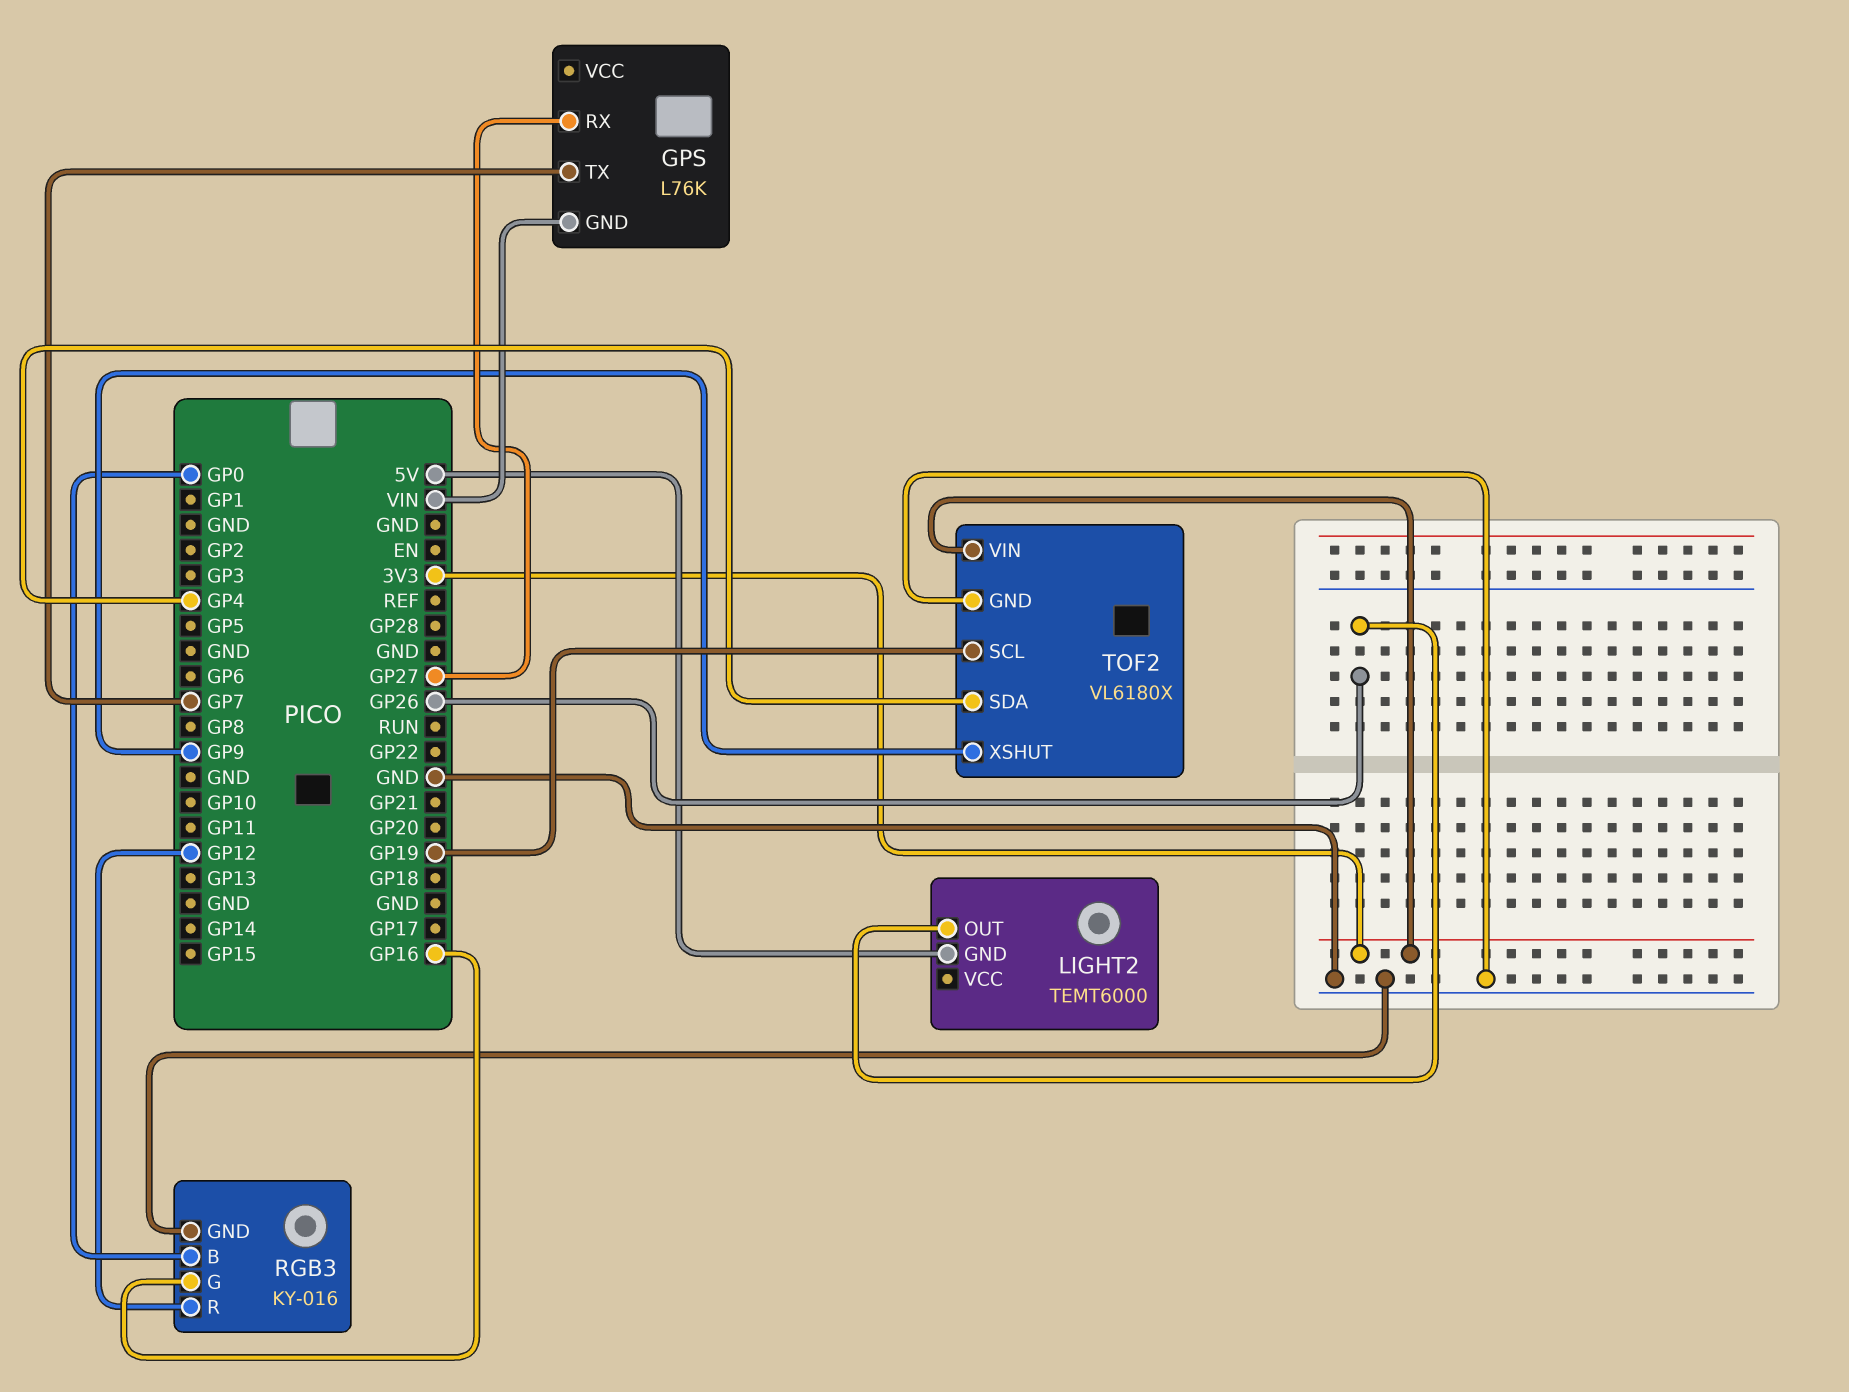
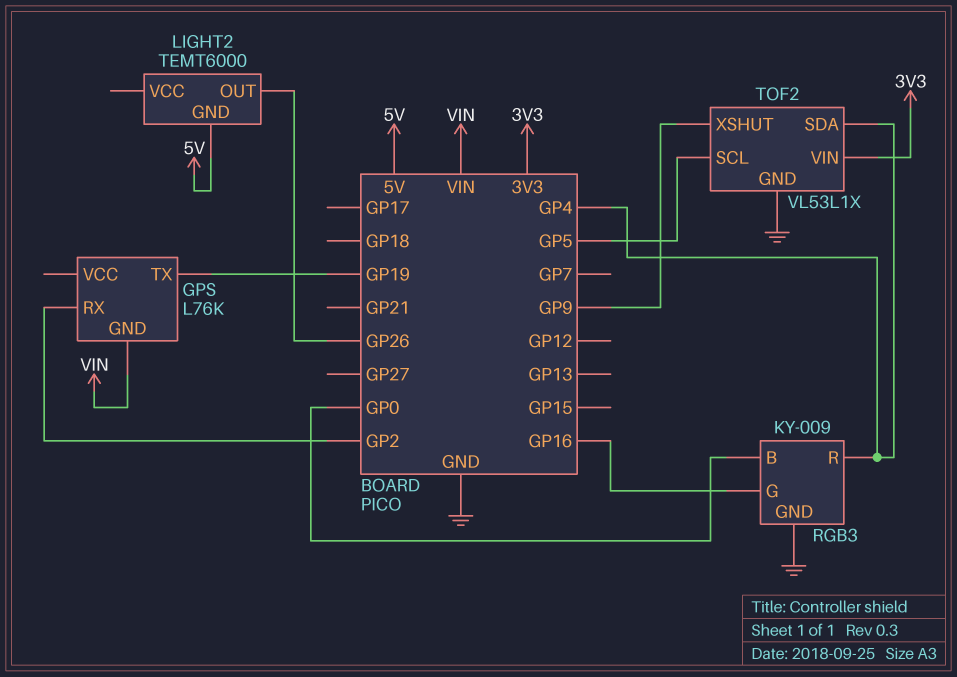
GPS pin RX: GP27 -> GP2
GPS pin TX: GP7 -> GP19
RGB3: KY-016 -> KY-009
RGB3 pin R: GP12 -> GP4
TOF2: VL6180X -> VL53L1X
TOF2 pin SCL: GP19 -> GP5

